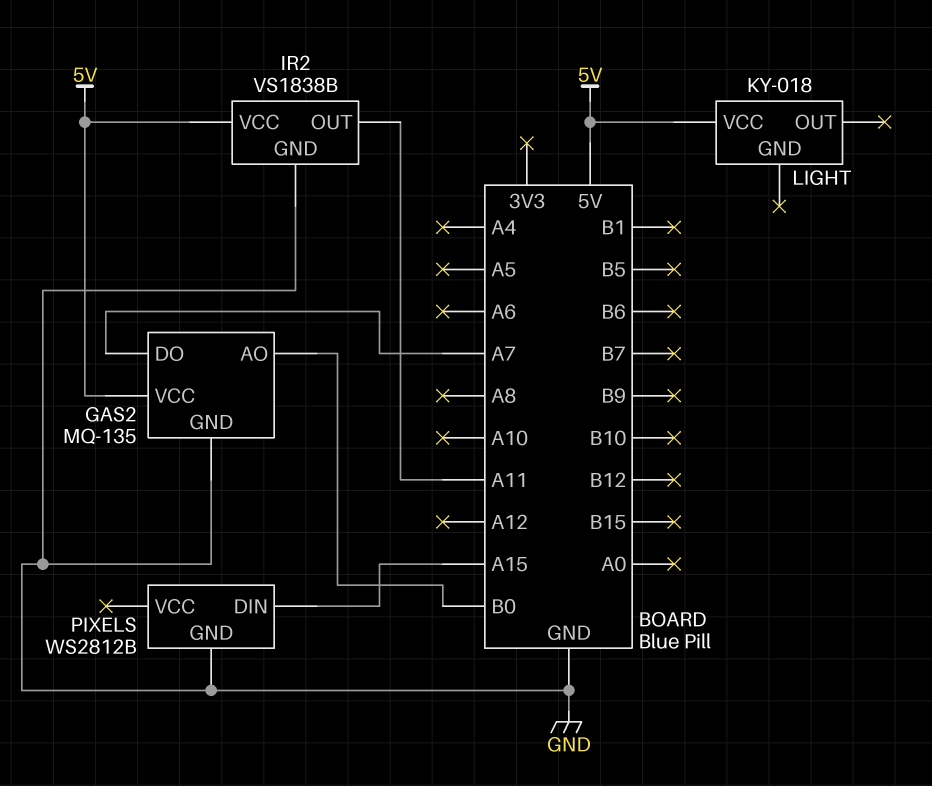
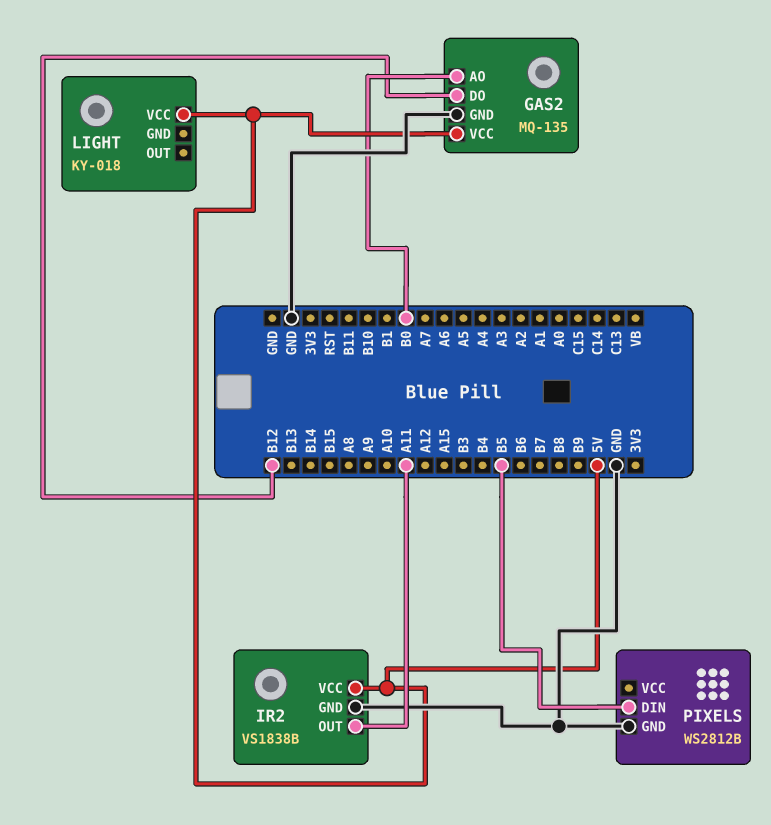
GAS2 pin DO: A7 -> B12
PIXELS pin DIN: A15 -> B5

